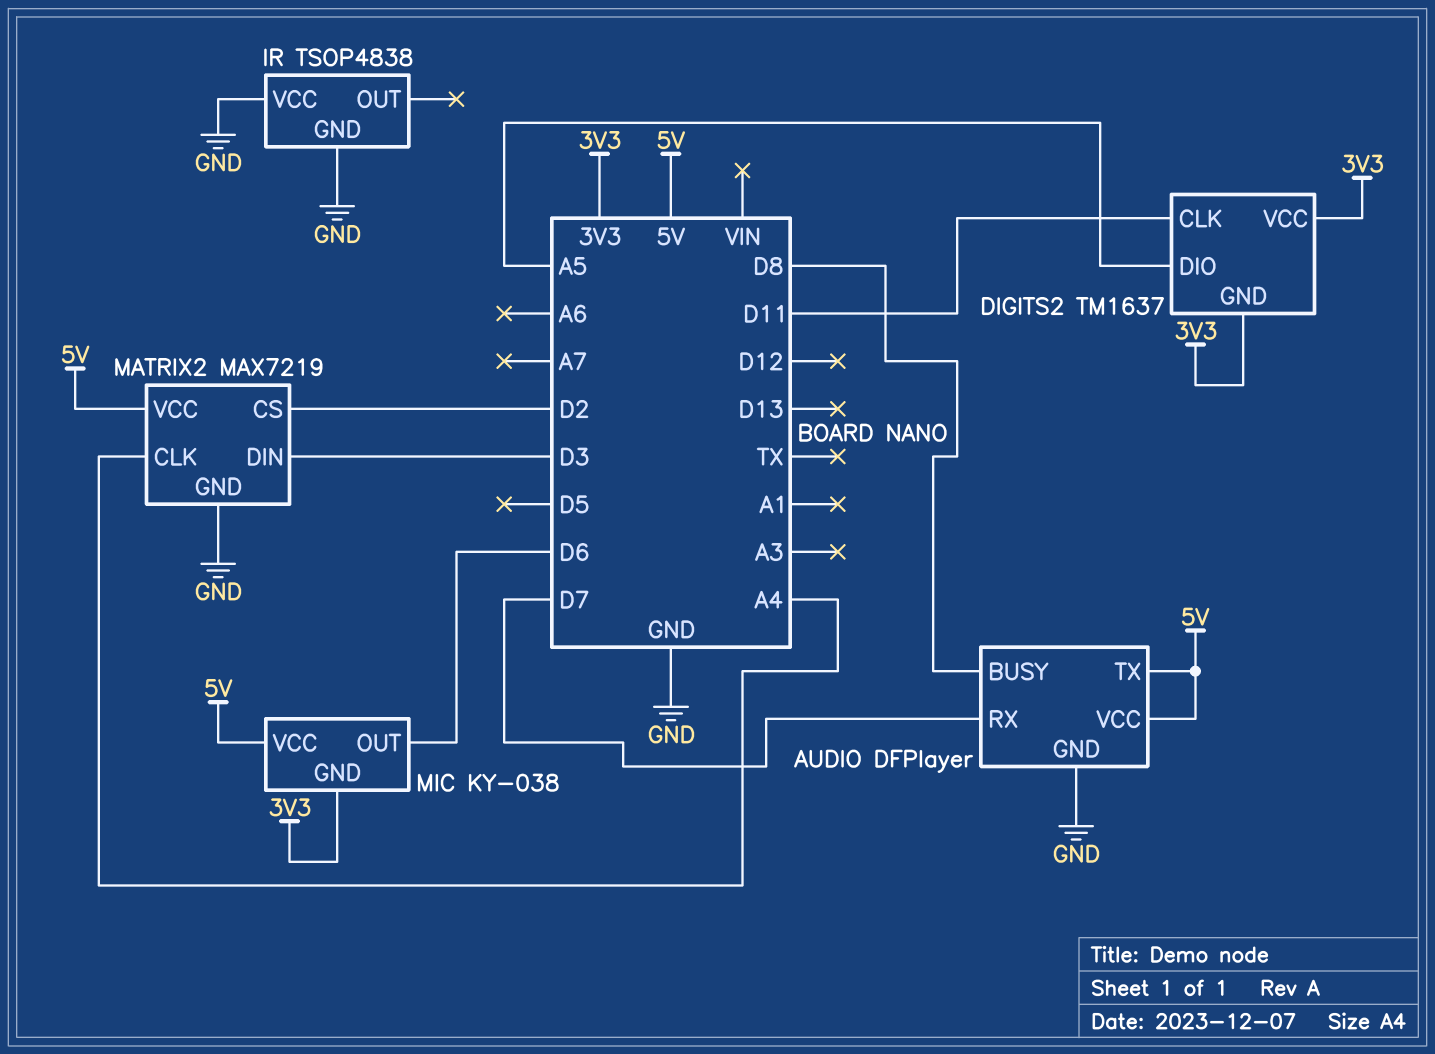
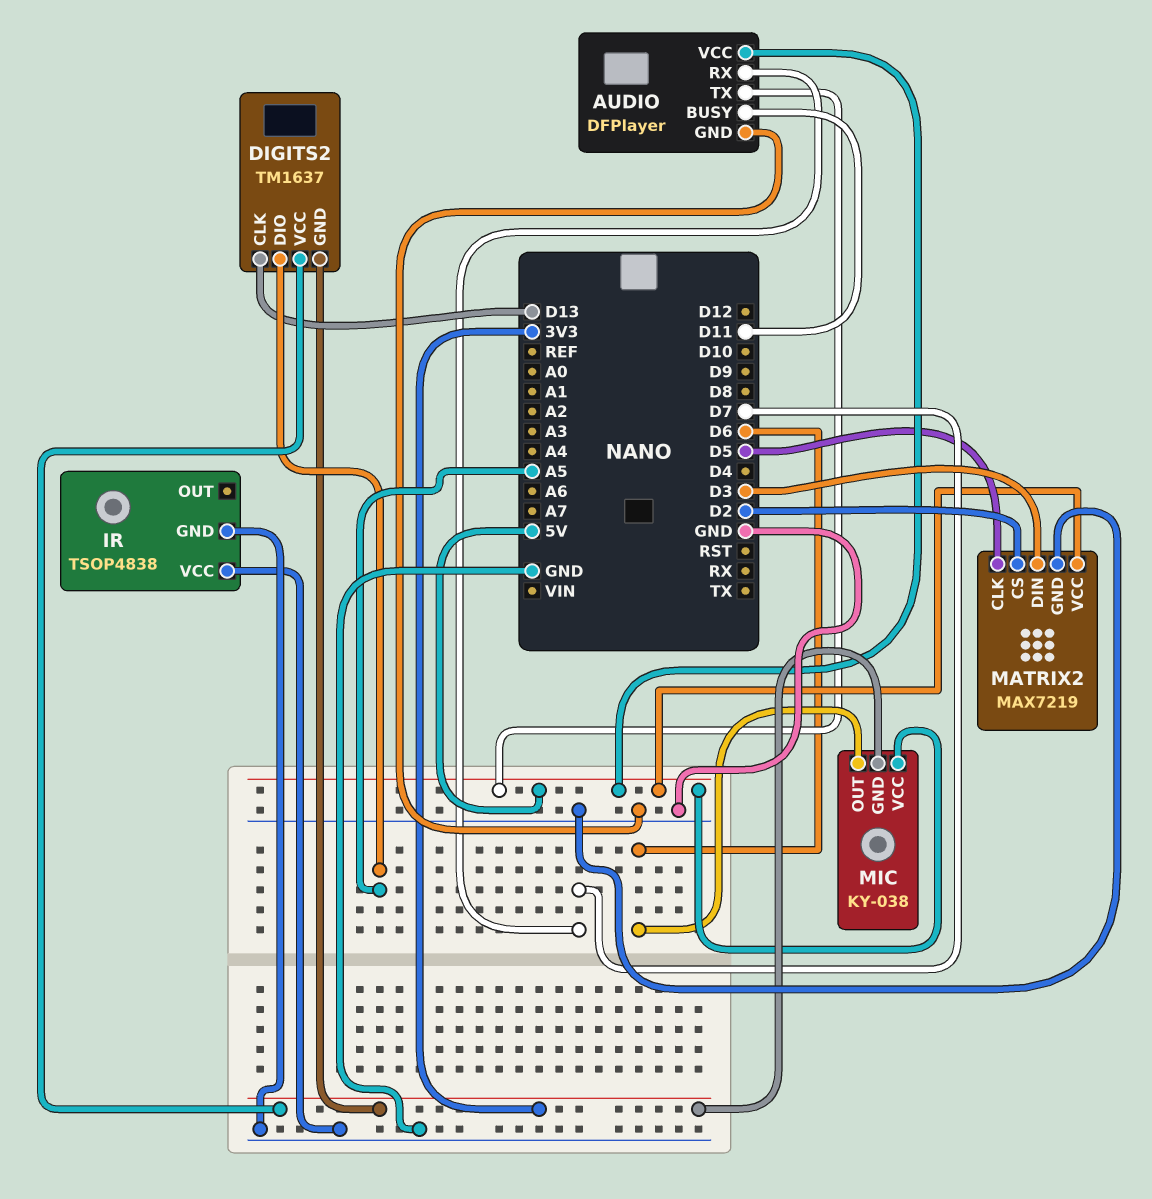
AUDIO pin BUSY: D8 -> D11
DIGITS2 pin CLK: D11 -> D13
MATRIX2 pin CLK: A4 -> D5

